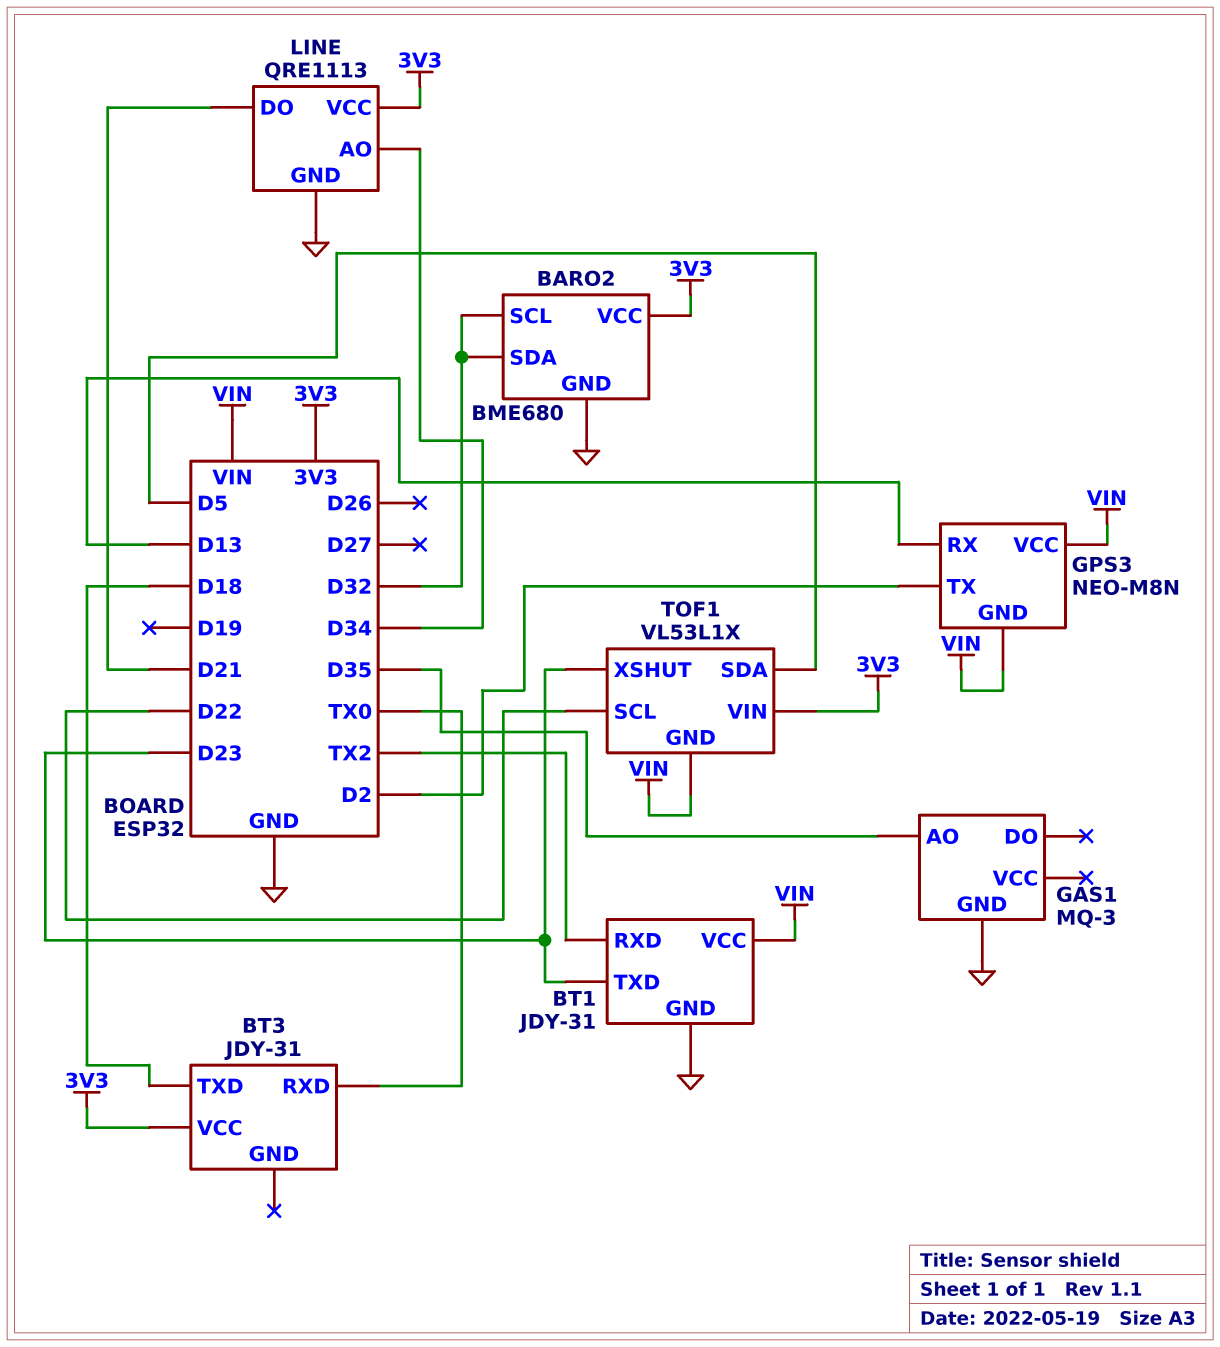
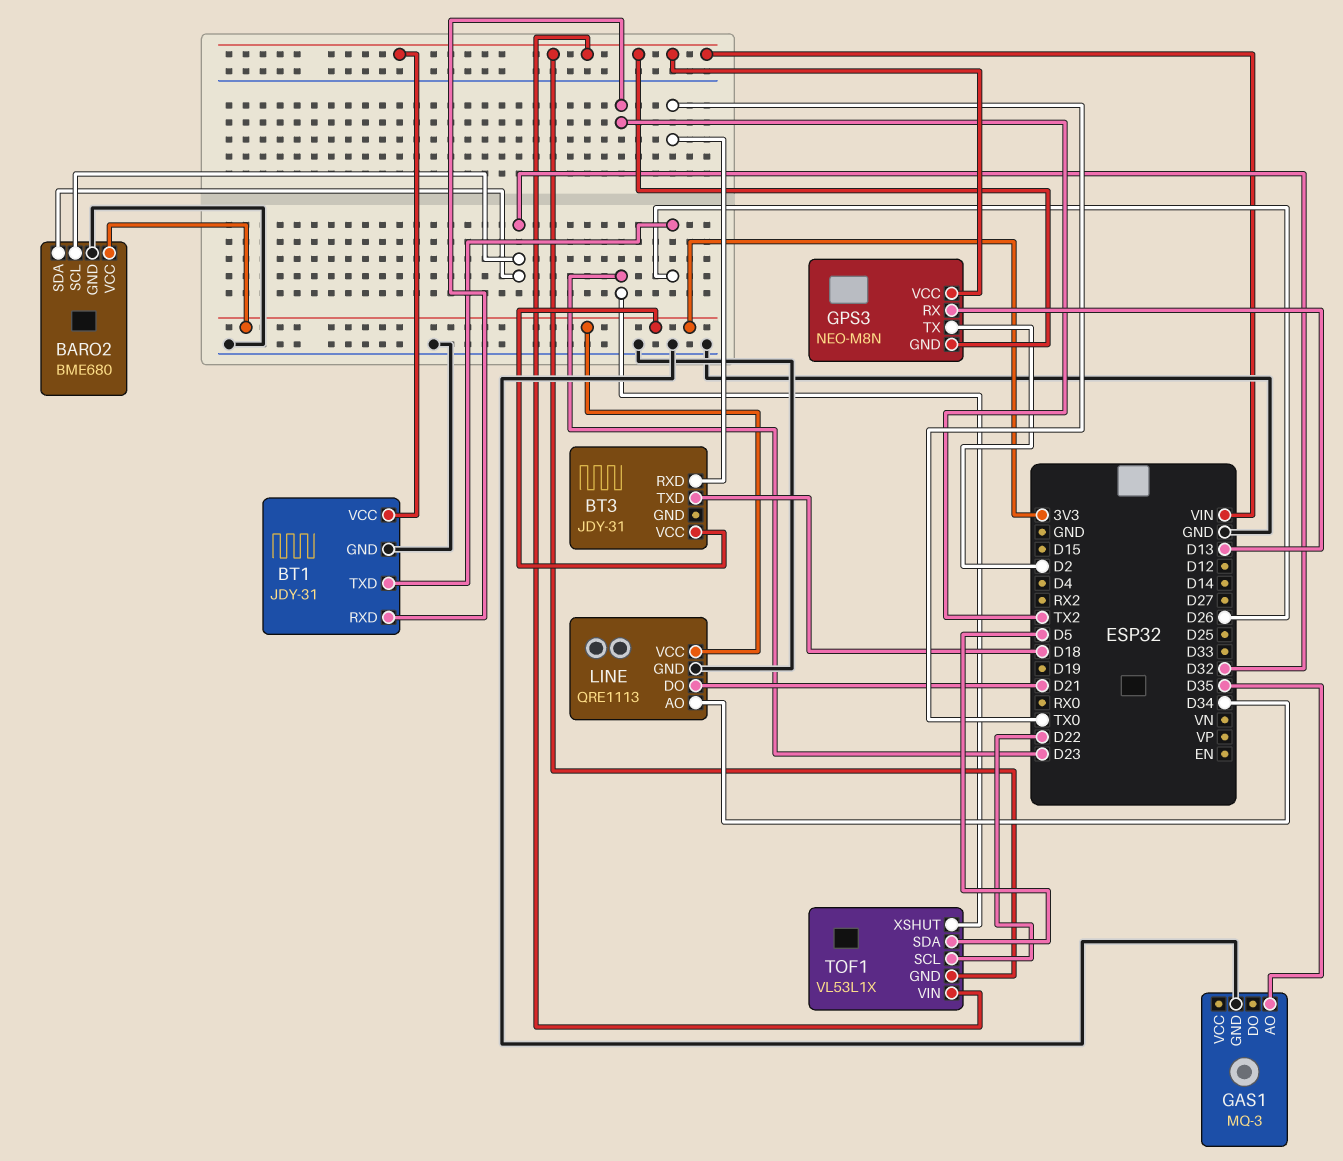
BT1 pin TXD: D23 -> D26
TOF1 pin VIN: 3V3 -> VIN

